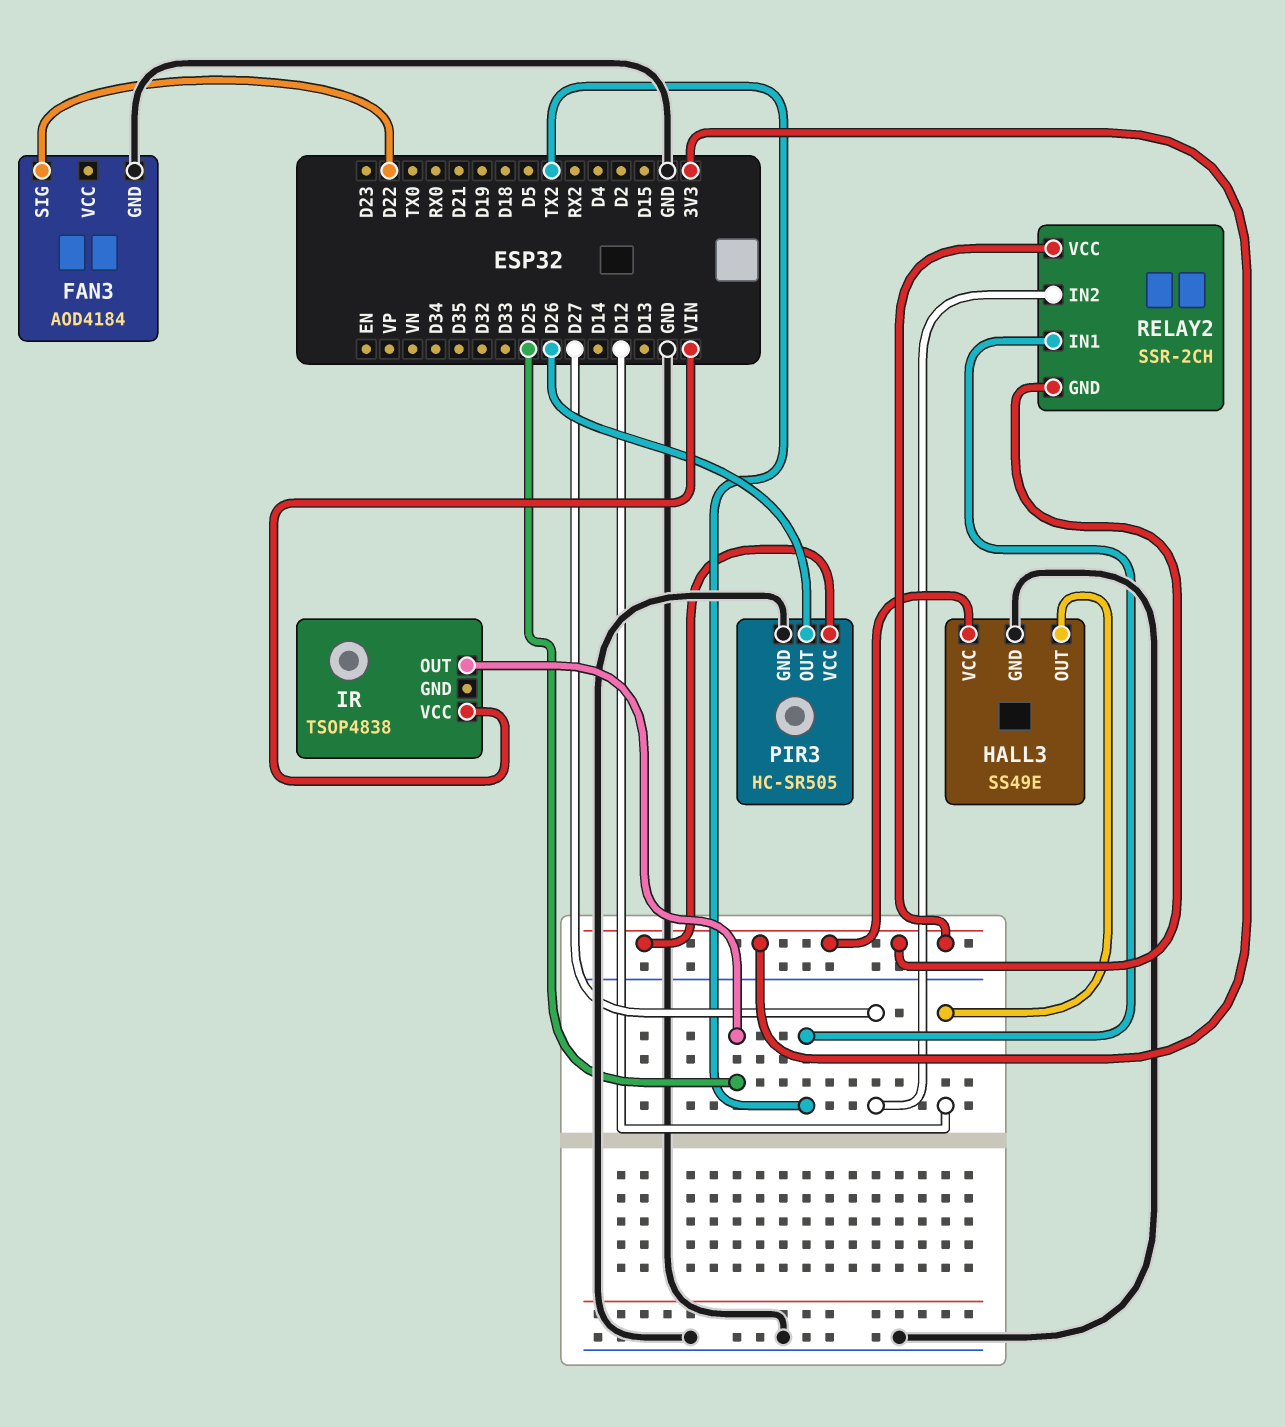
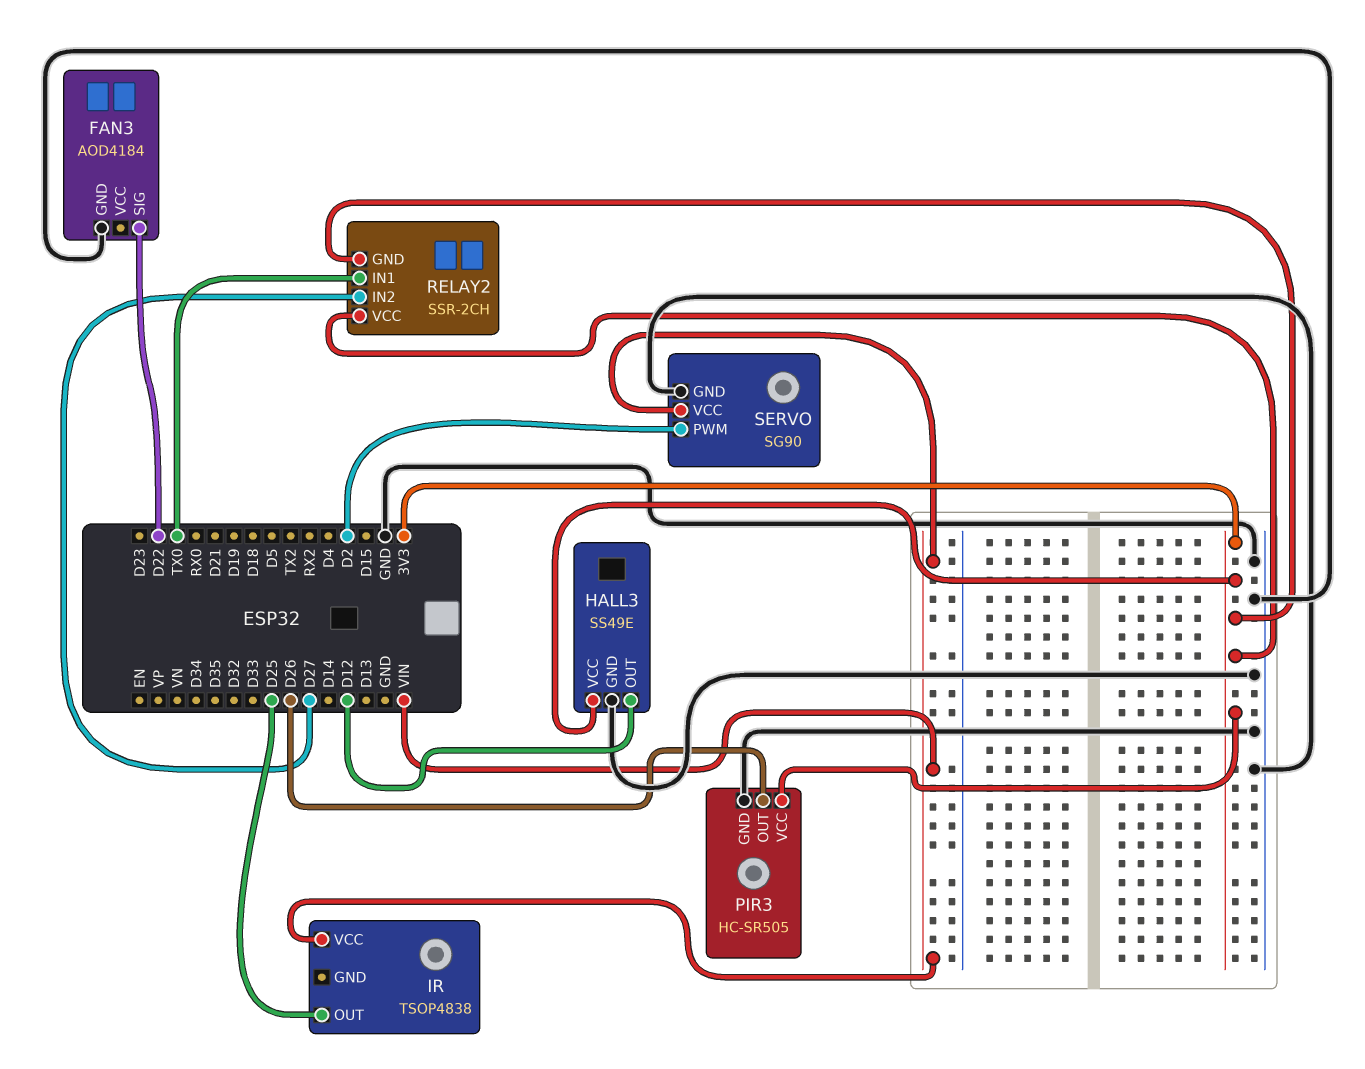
RELAY2 pin IN1: TX2 -> TX0
SERVO: none -> SG90
SERVO pin GND: none -> GND
SERVO pin PWM: none -> D2
SERVO pin VCC: none -> VIN

